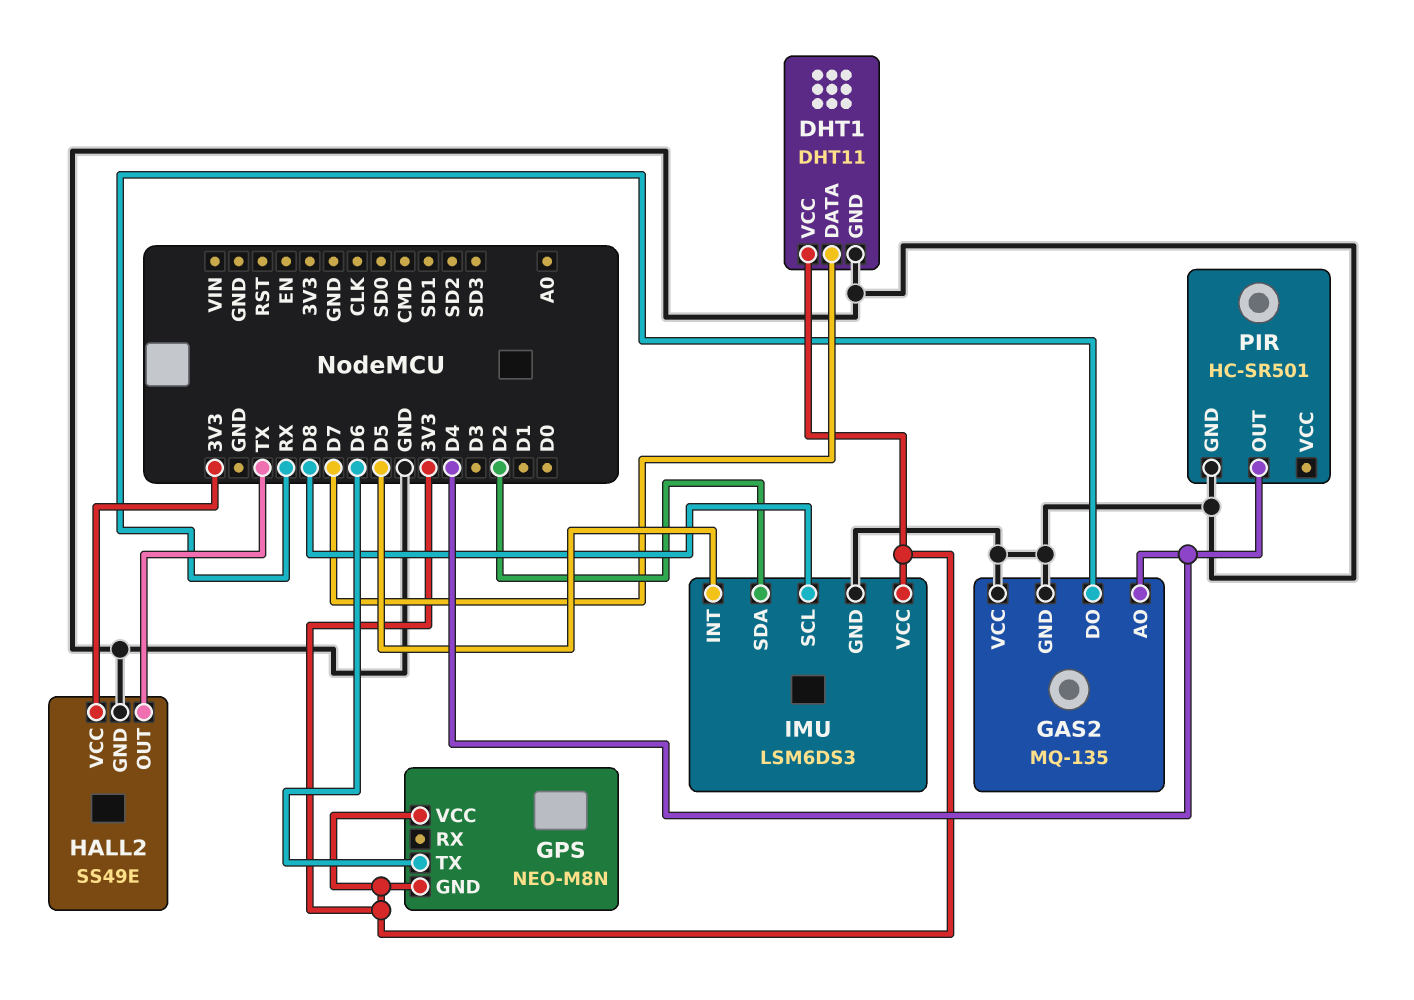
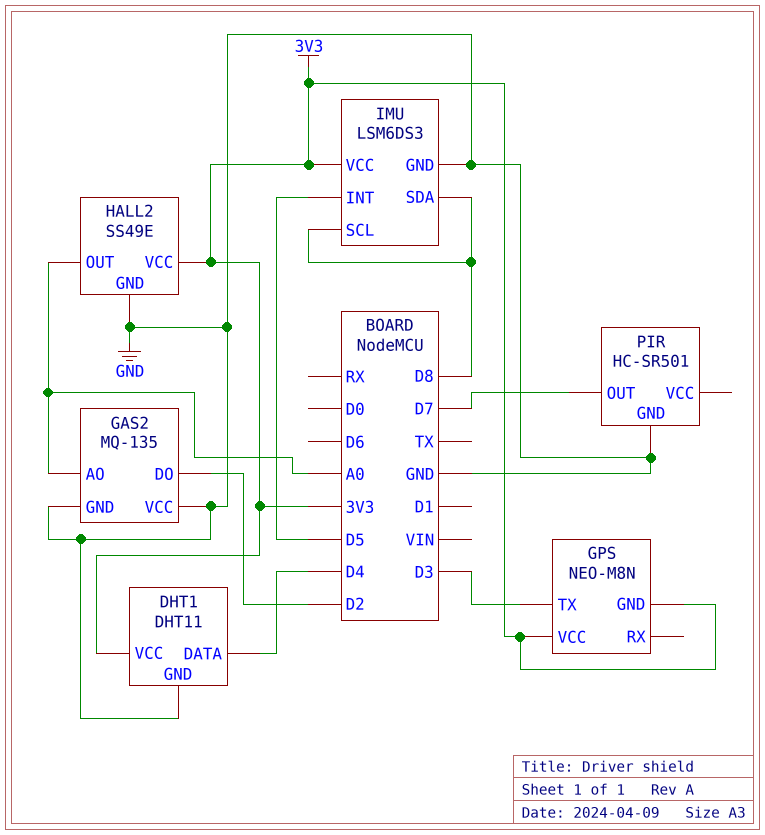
DHT1 pin DATA: D7 -> D4
GAS2 pin AO: D4 -> A0
GAS2 pin DO: RX -> D2
GPS pin TX: D6 -> D3
HALL2 pin OUT: TX -> A0
IMU pin SDA: D2 -> D8
PIR pin OUT: D4 -> D7

